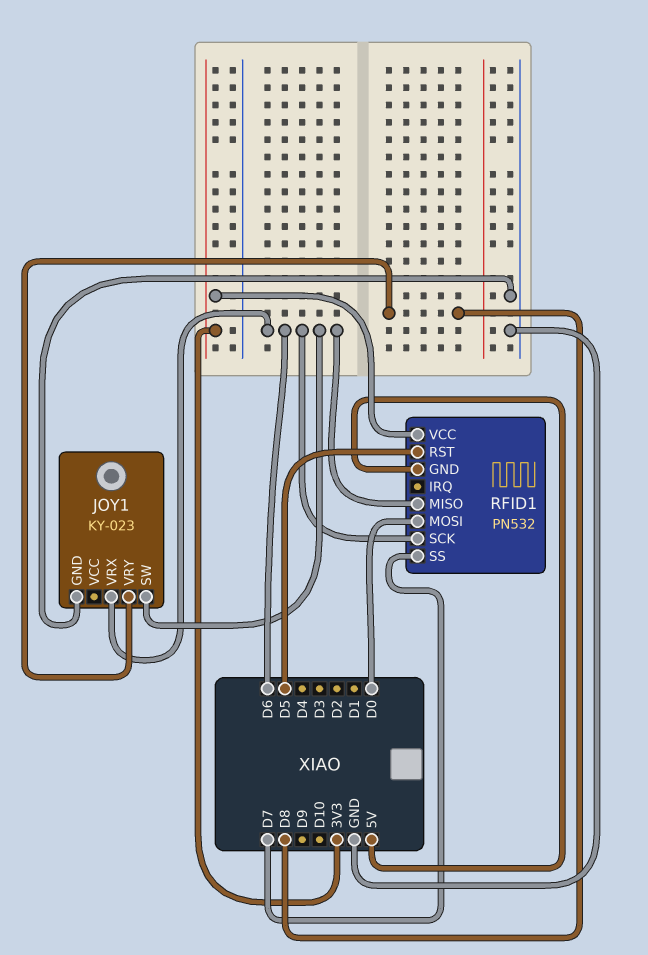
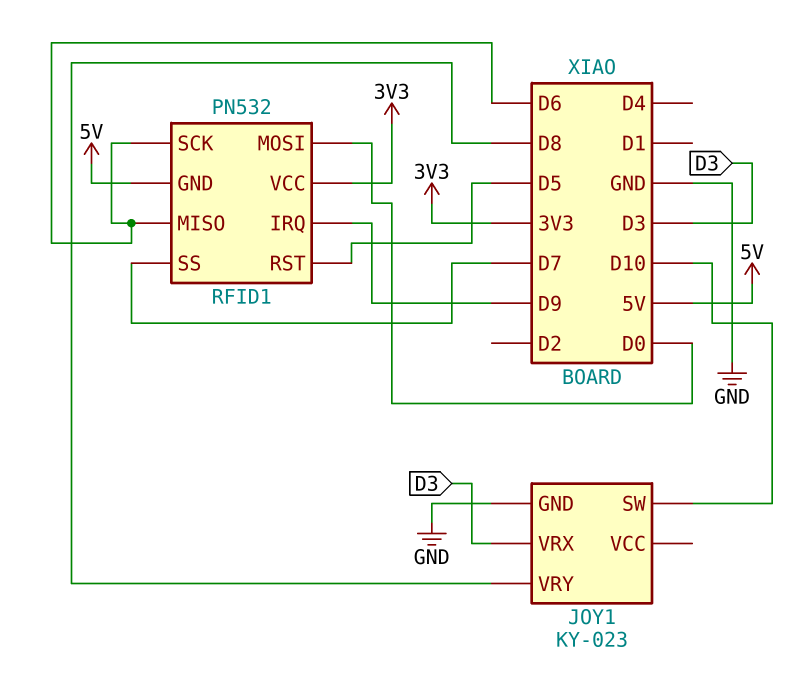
JOY1 pin SW: D6 -> D10
JOY1 pin VRX: D6 -> D3
RFID1 pin IRQ: none -> D9

